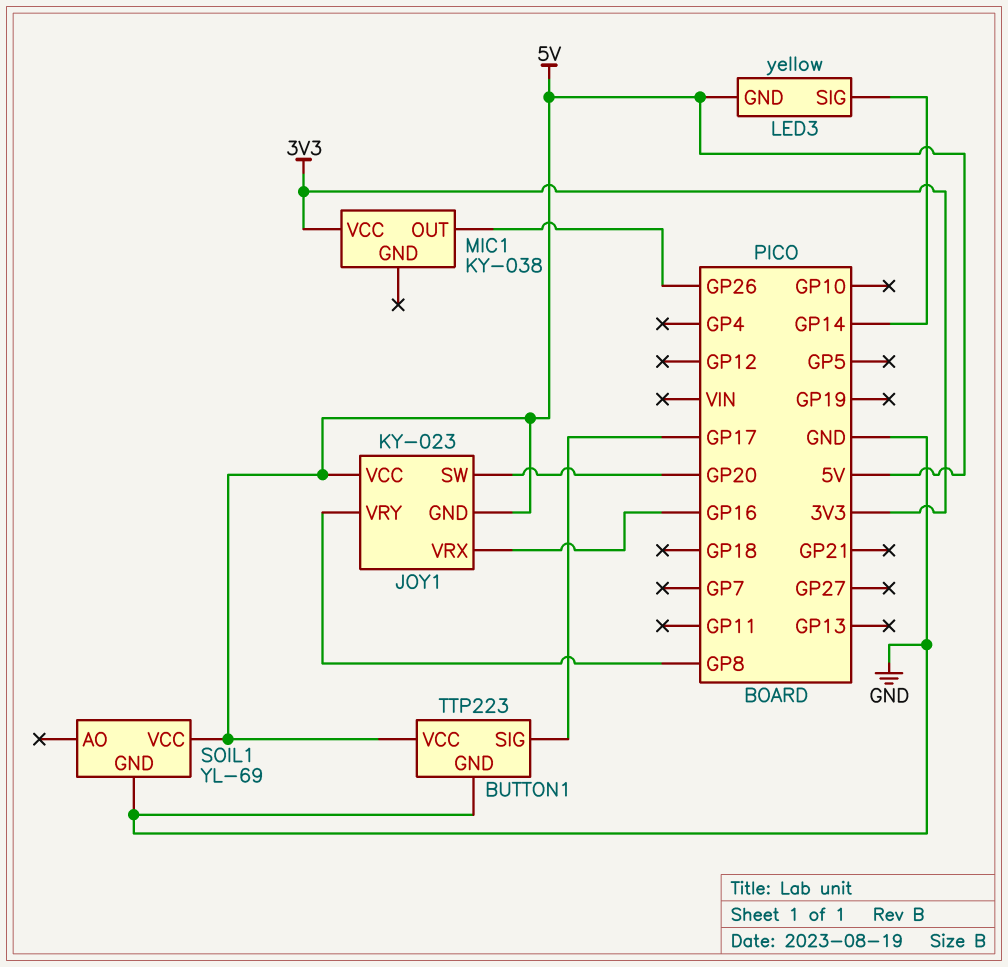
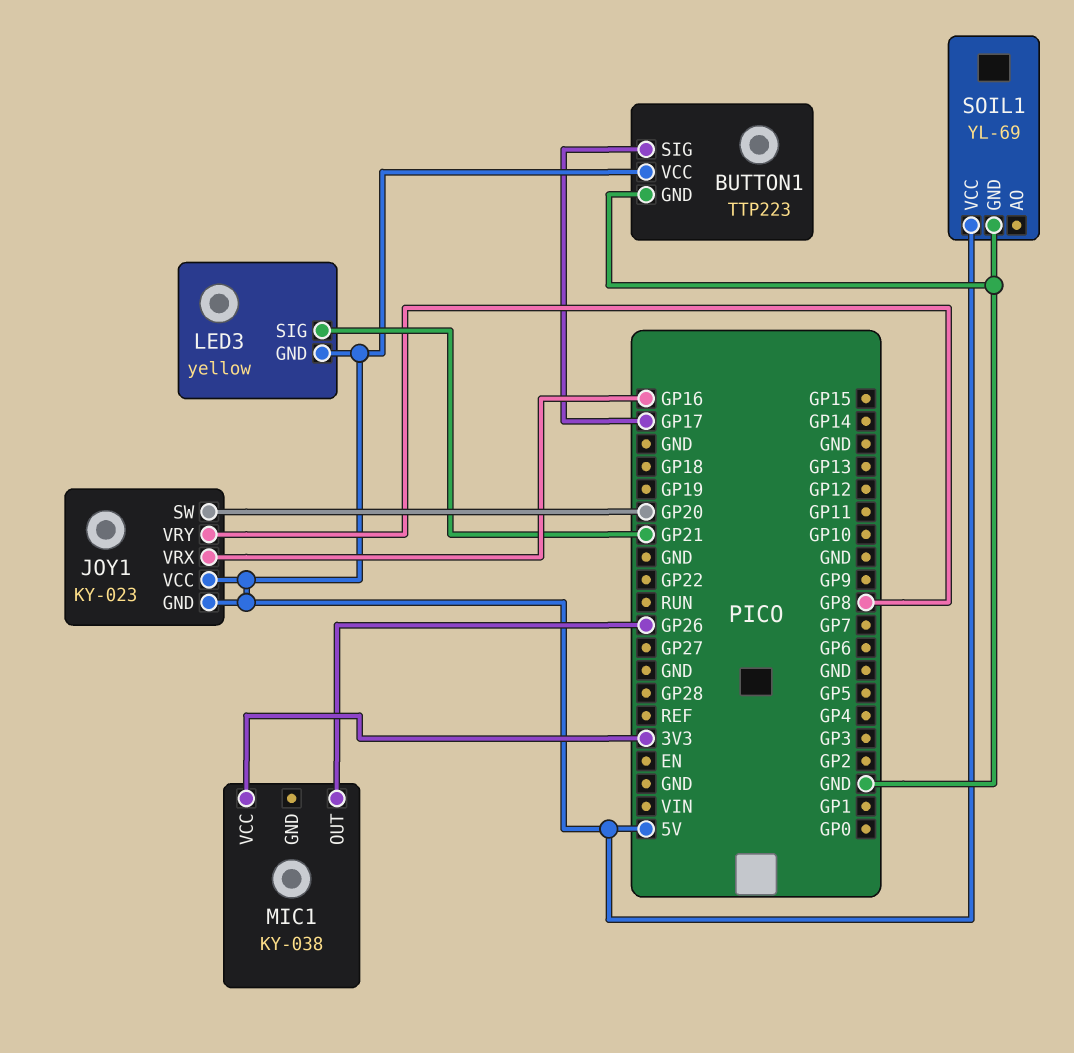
LED3 pin SIG: GP14 -> GP21

